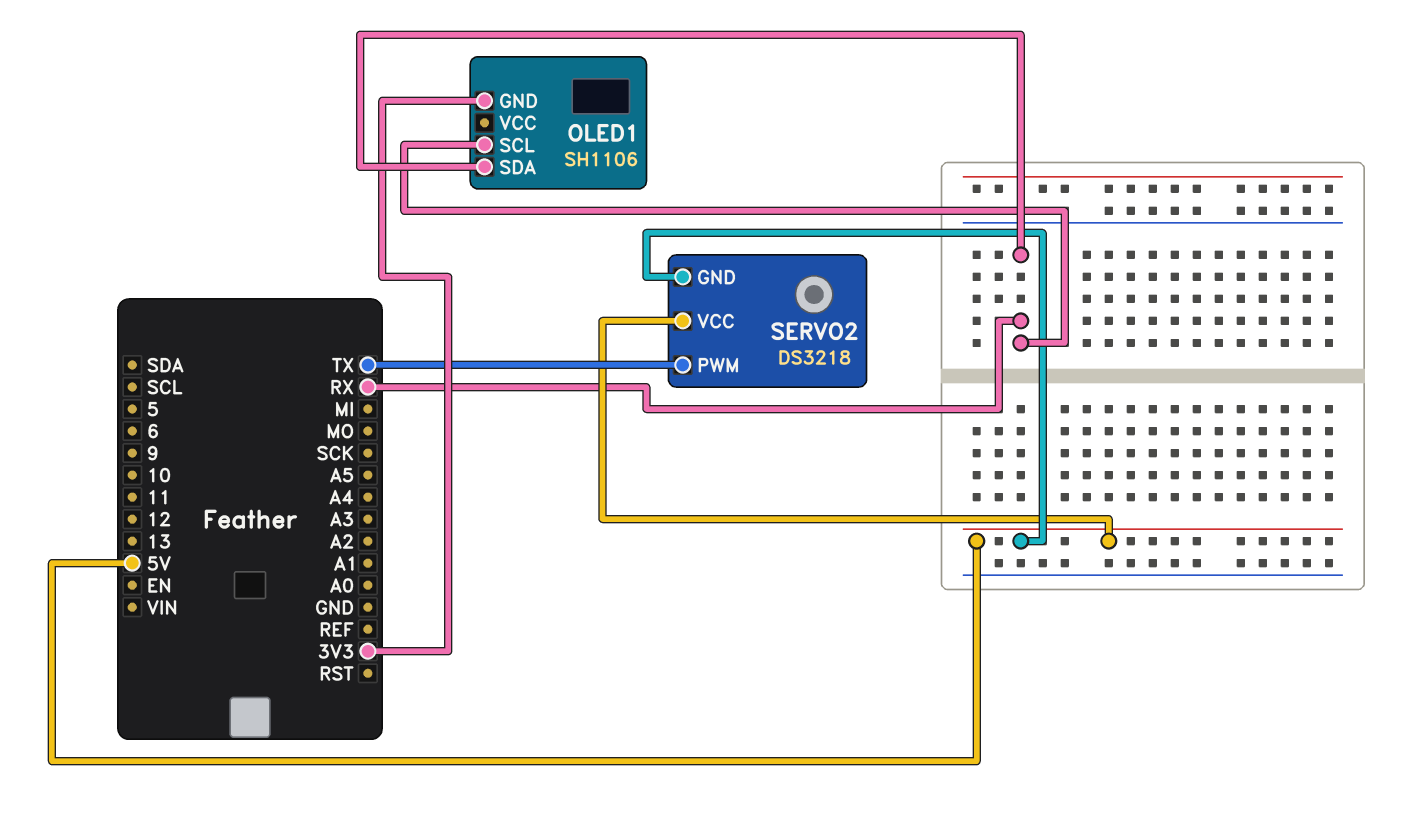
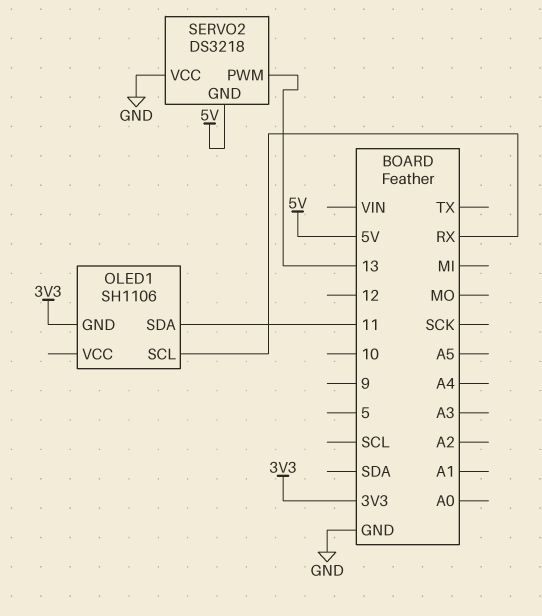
OLED1 pin SDA: RX -> 11
SERVO2 pin PWM: TX -> 13
SERVO2 pin VCC: 5V -> GND

